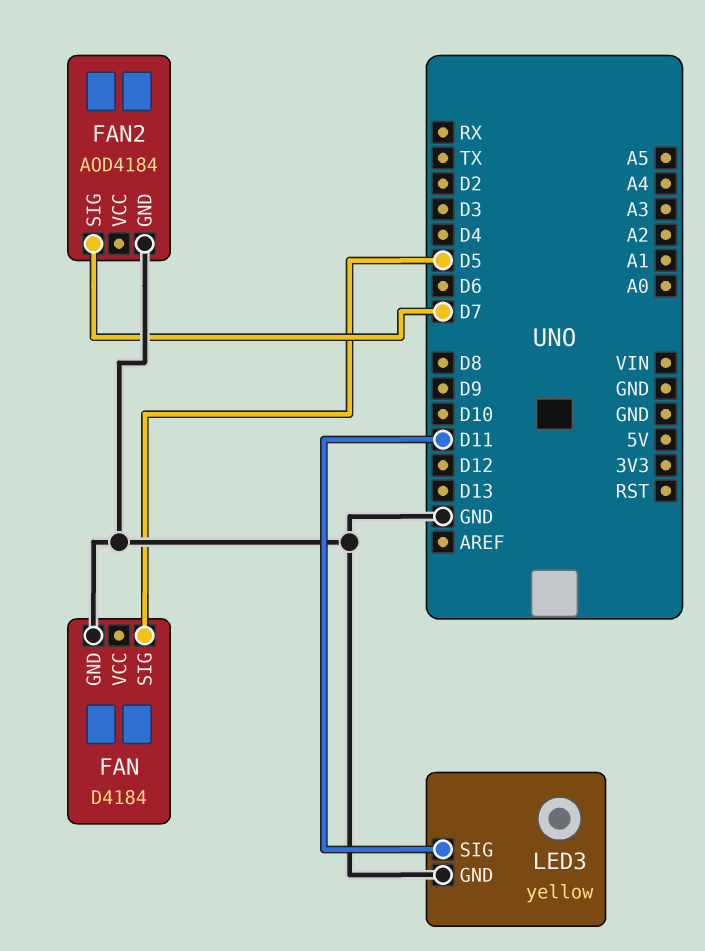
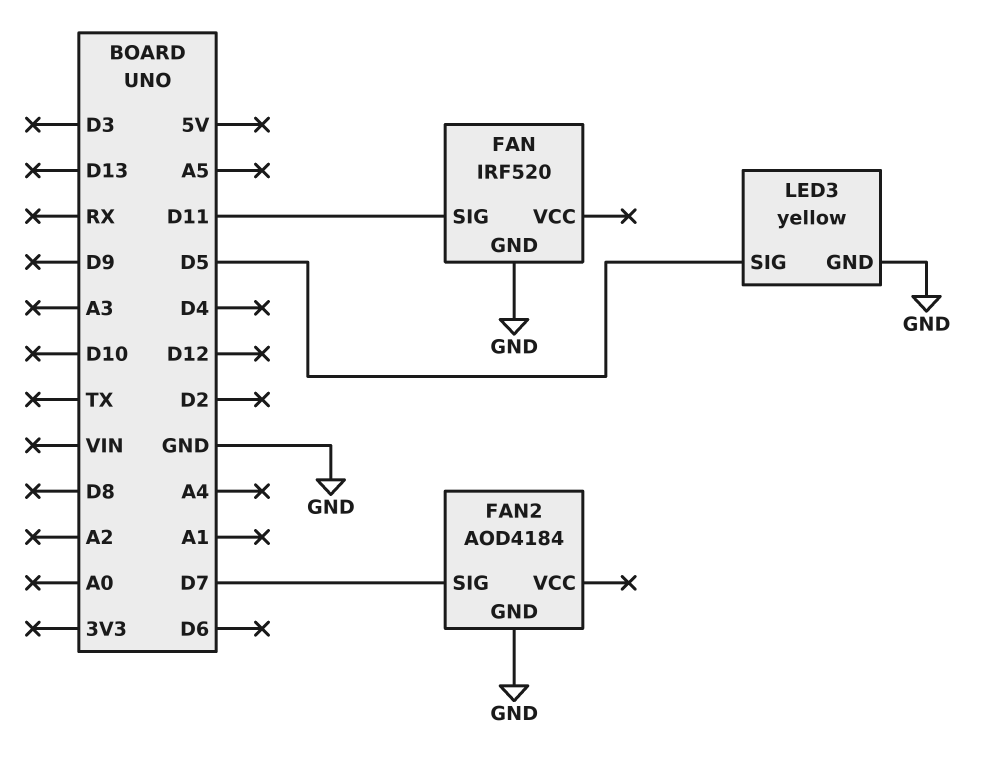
FAN: D4184 -> IRF520
FAN pin SIG: D5 -> D11
LED3 pin SIG: D11 -> D5

